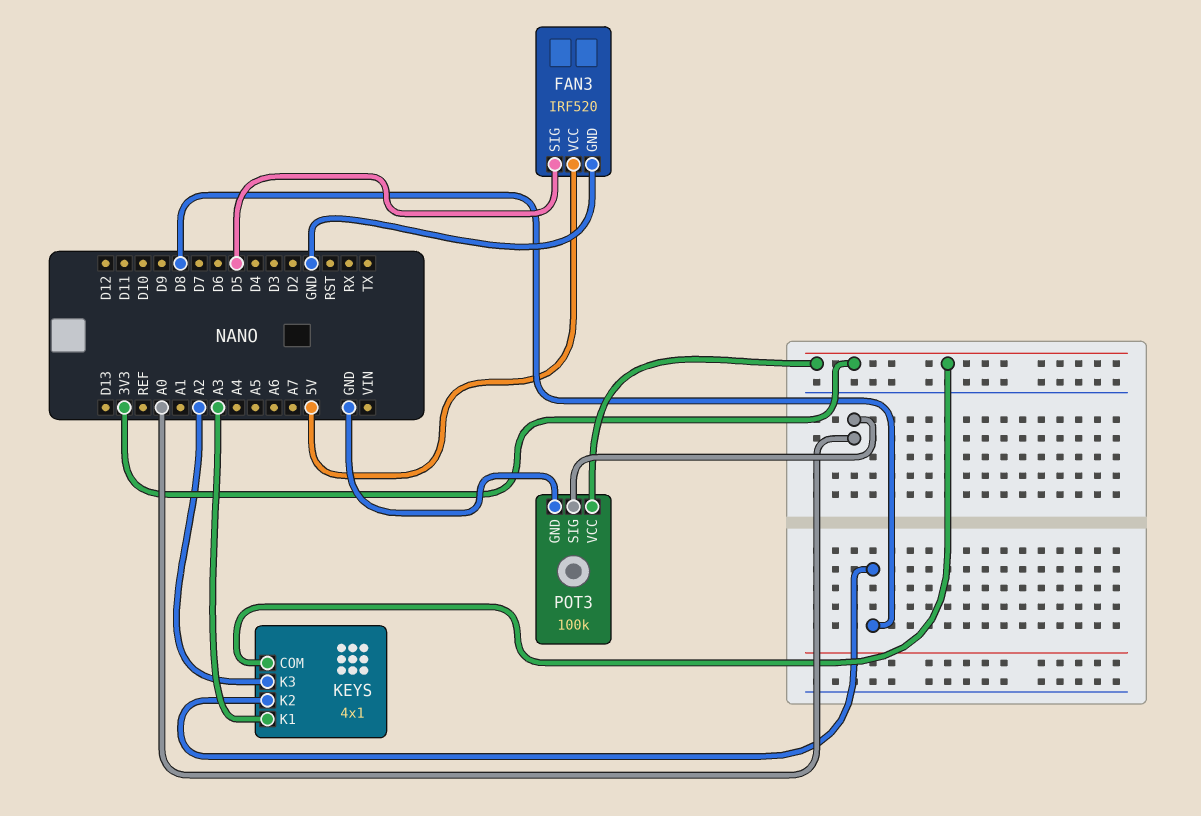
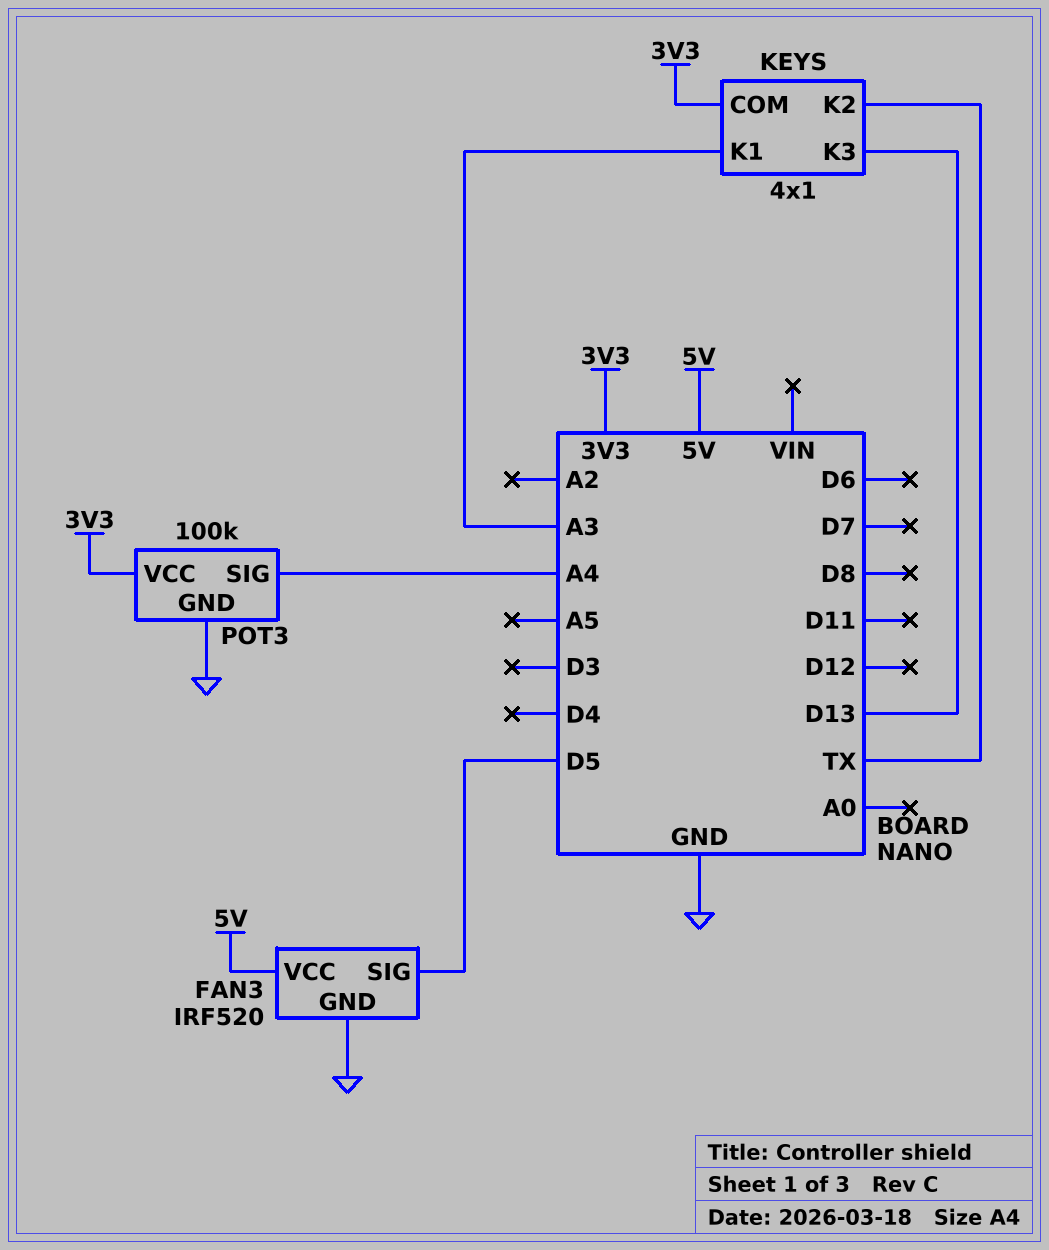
KEYS pin K2: D8 -> TX
KEYS pin K3: A2 -> D13
POT3 pin SIG: A0 -> A4

